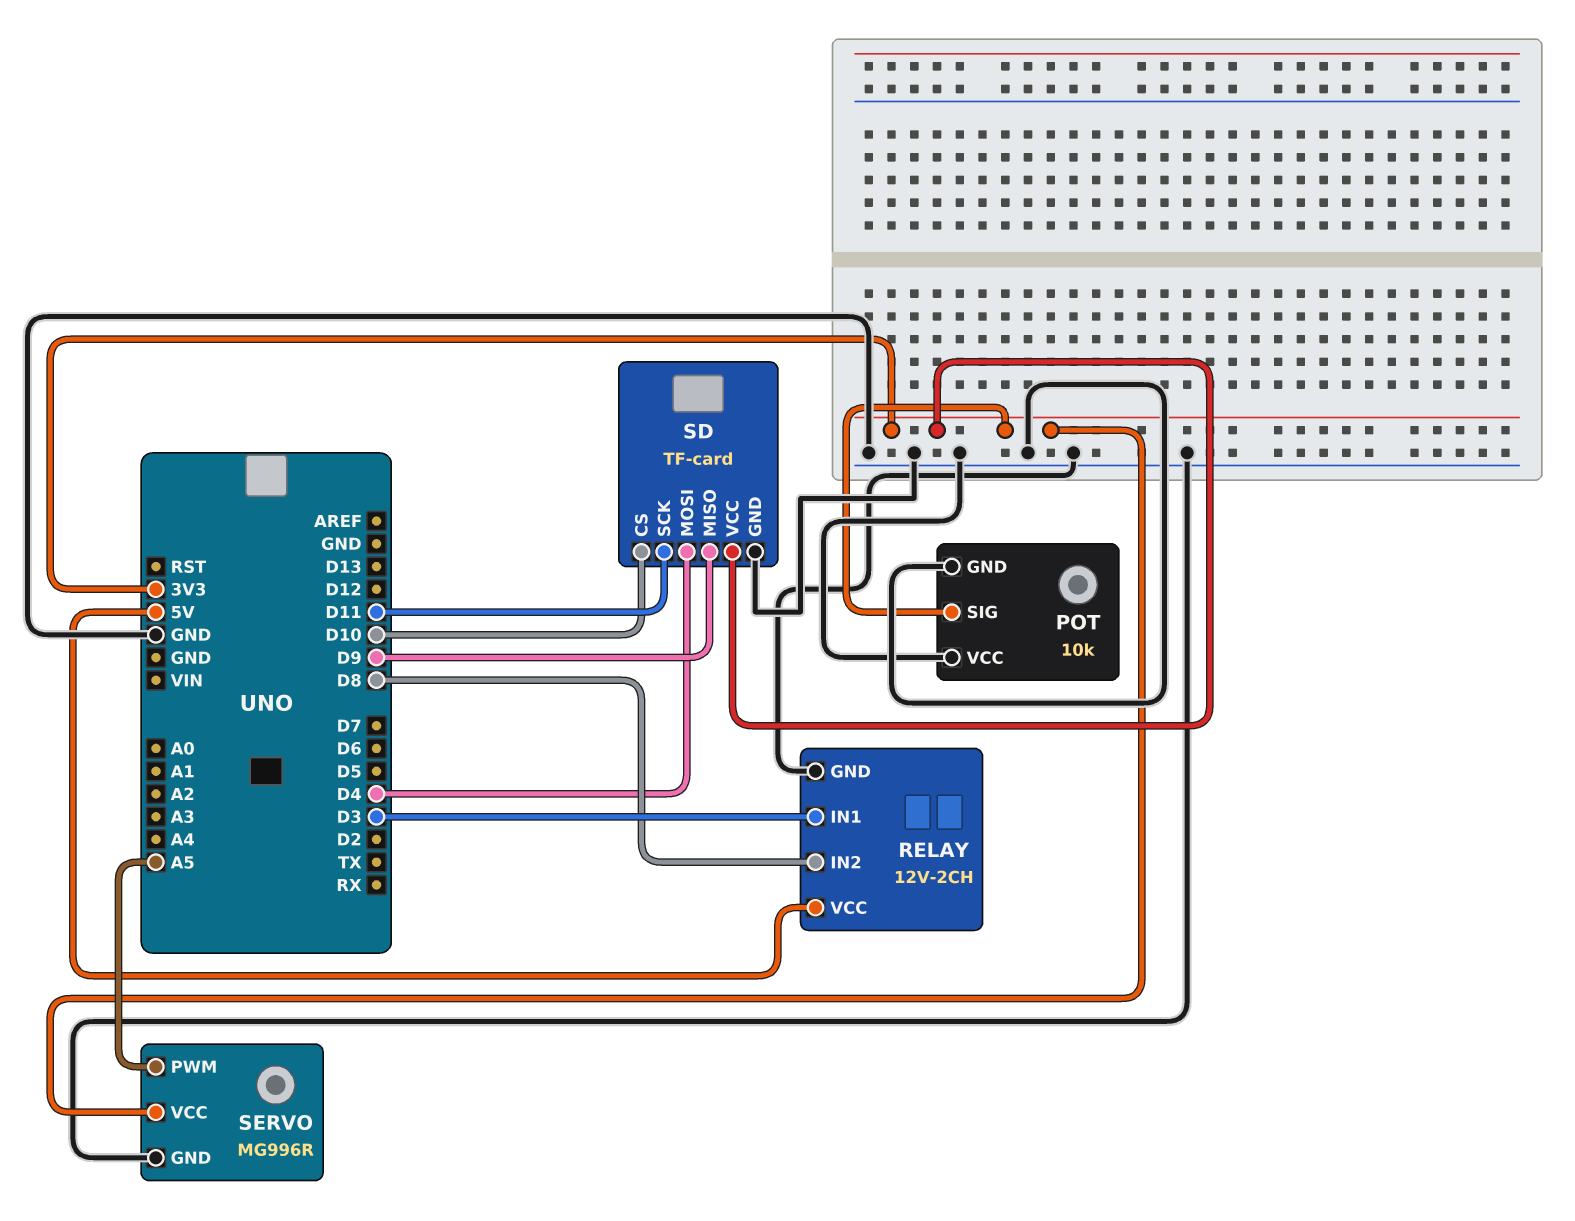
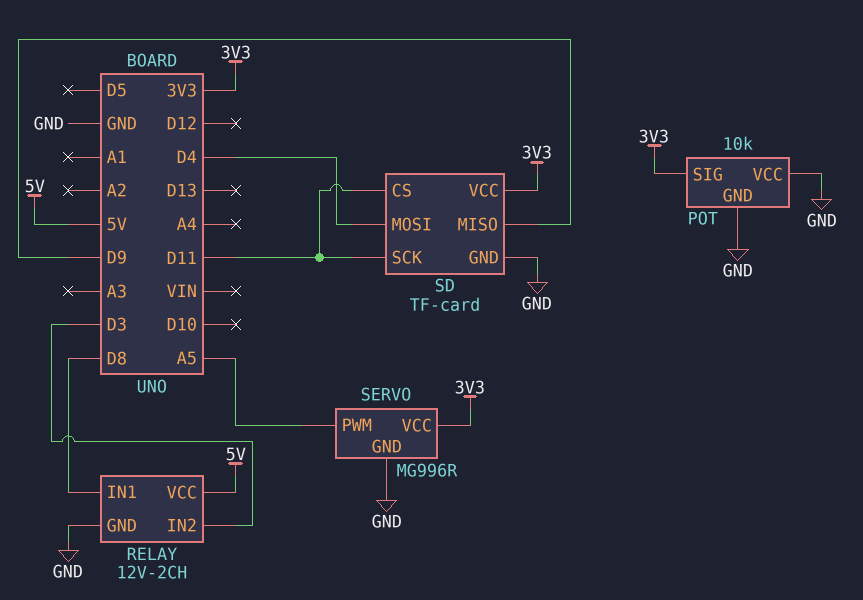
RELAY pin IN1: D3 -> D8
RELAY pin IN2: D8 -> D3
SD pin CS: D10 -> D11

